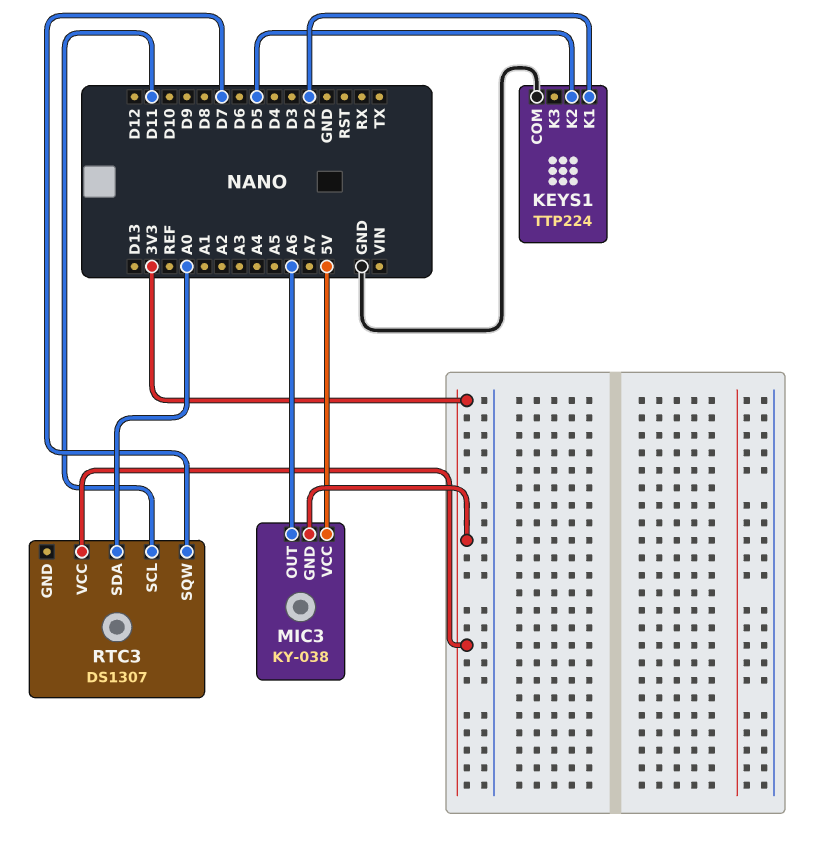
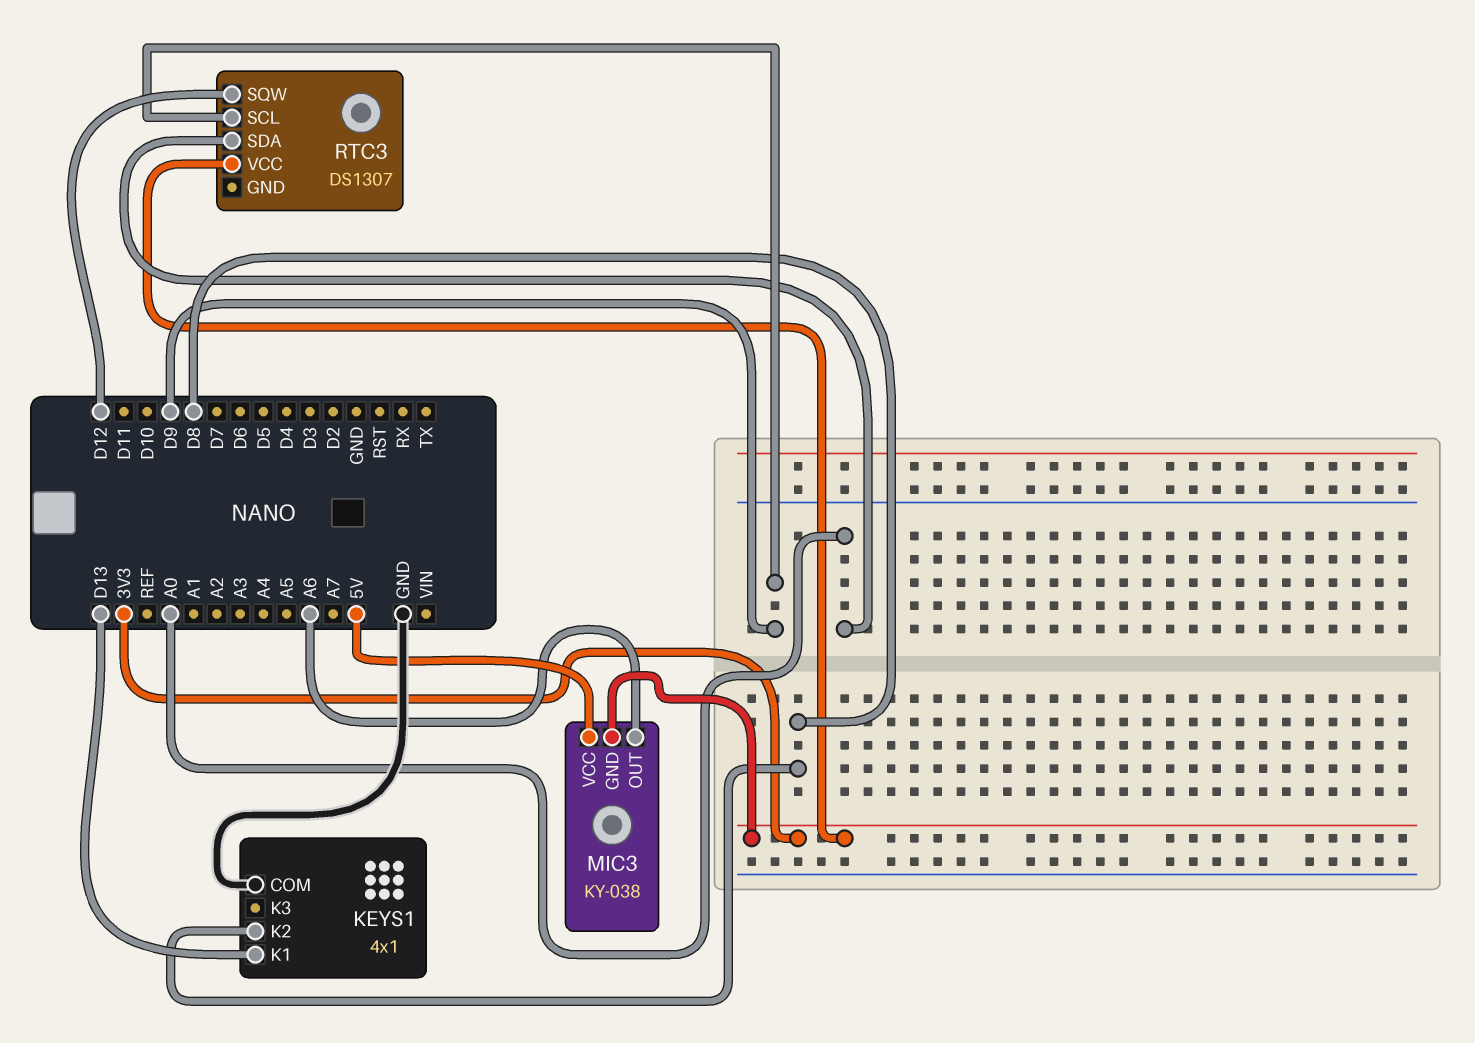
KEYS1: TTP224 -> 4x1
KEYS1 pin K1: D2 -> D13
KEYS1 pin K2: D5 -> D8
RTC3 pin SCL: D11 -> D9
RTC3 pin SQW: D7 -> D12

